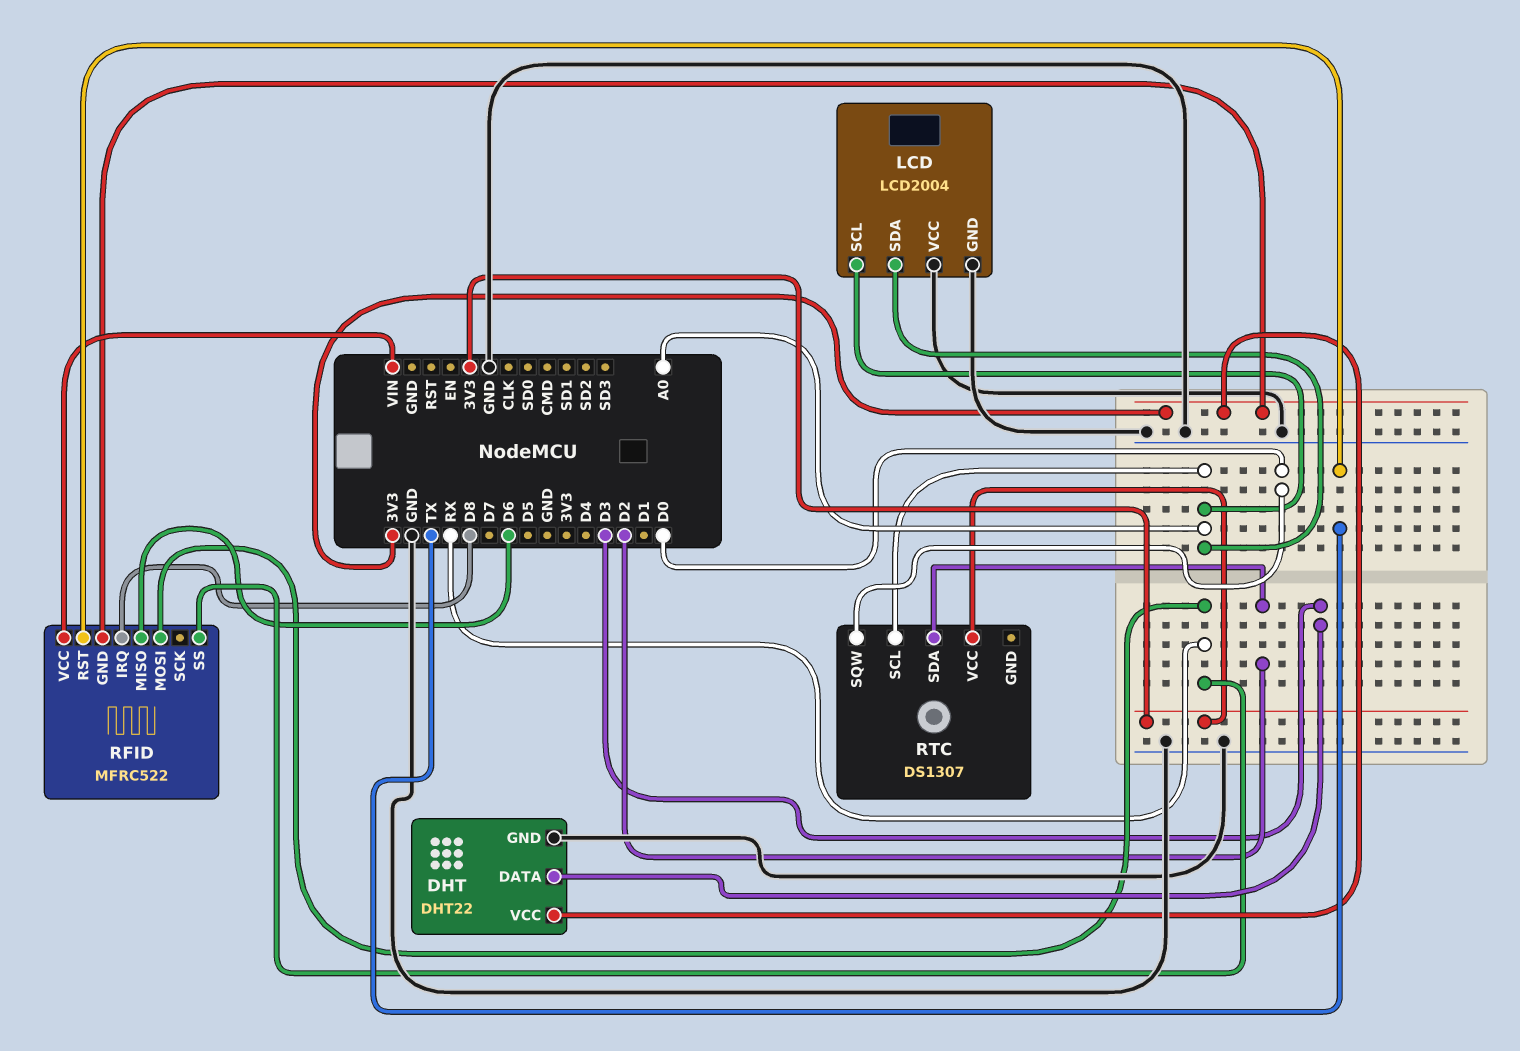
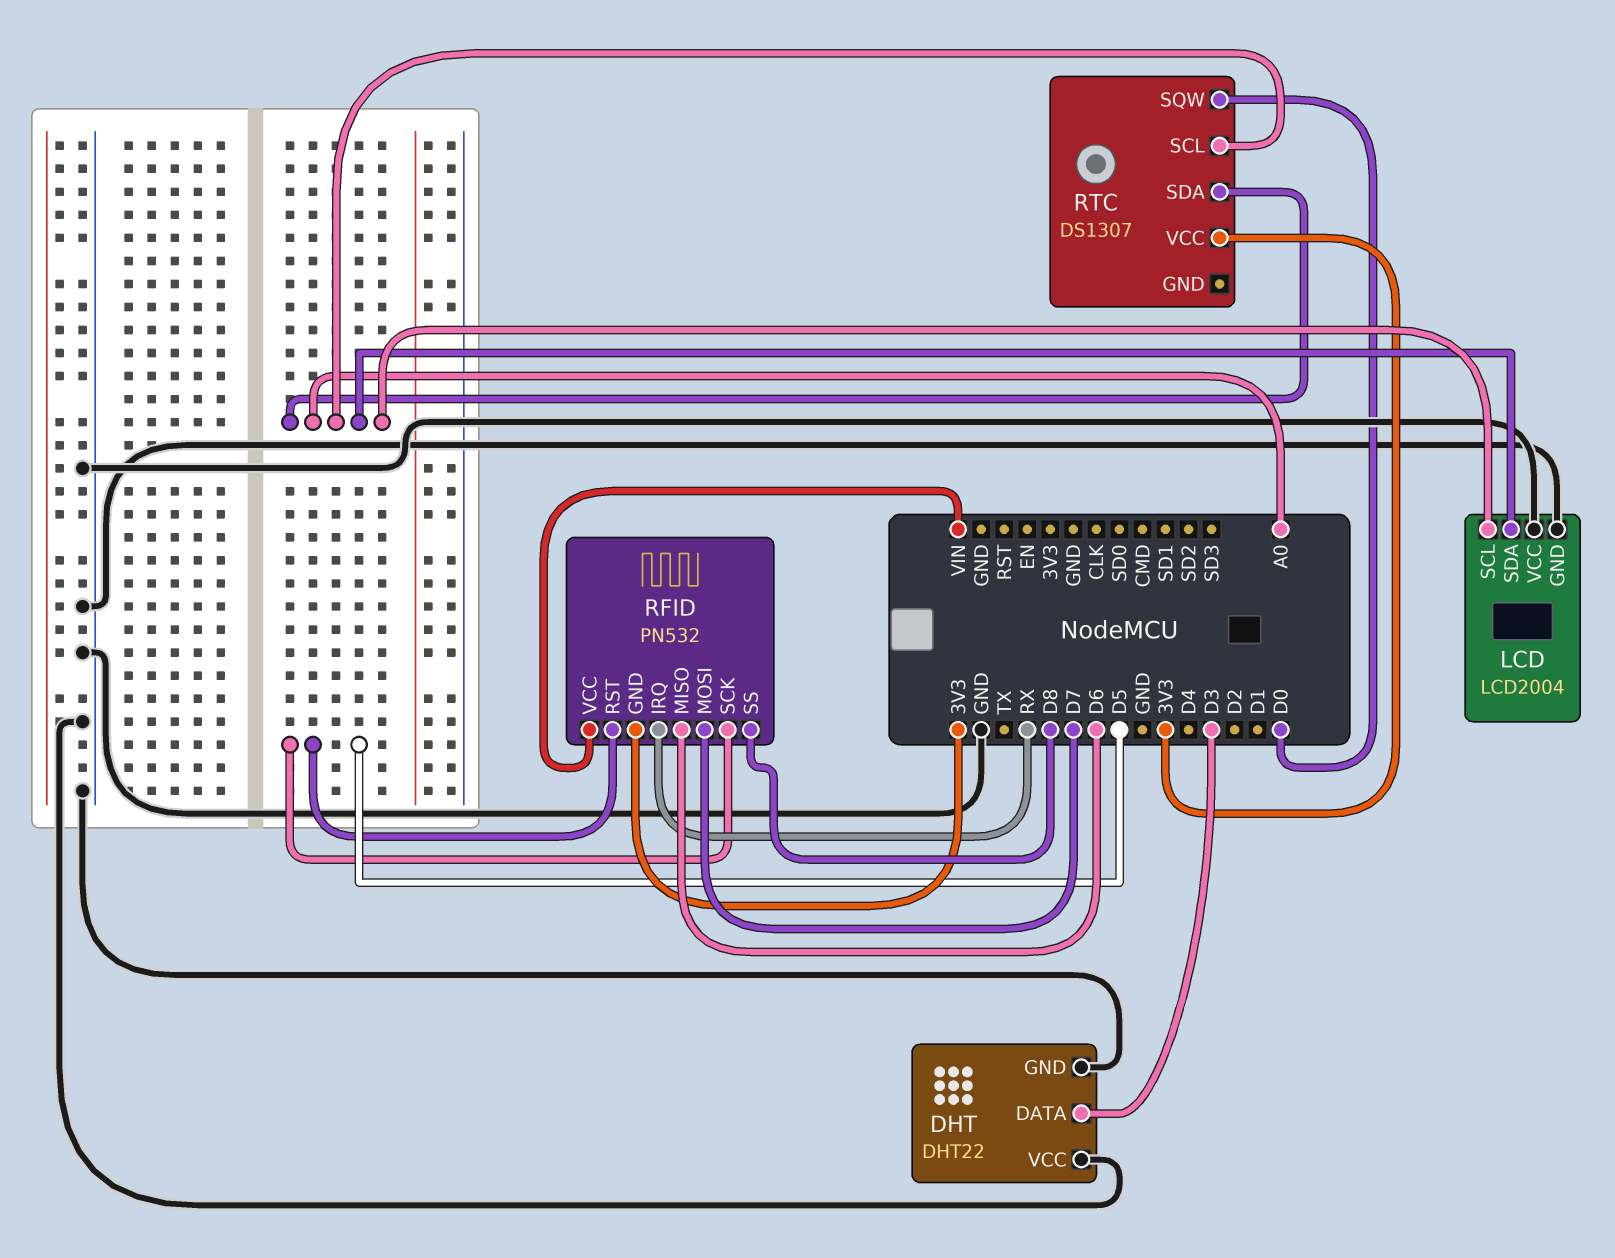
DHT pin VCC: 3V3 -> GND
RFID: MFRC522 -> PN532
RFID pin IRQ: D8 -> RX
RFID pin MOSI: RX -> D7
RFID pin RST: TX -> D5
RFID pin SCK: none -> D5
RFID pin SS: RX -> D8
RTC pin SDA: D2 -> A0

